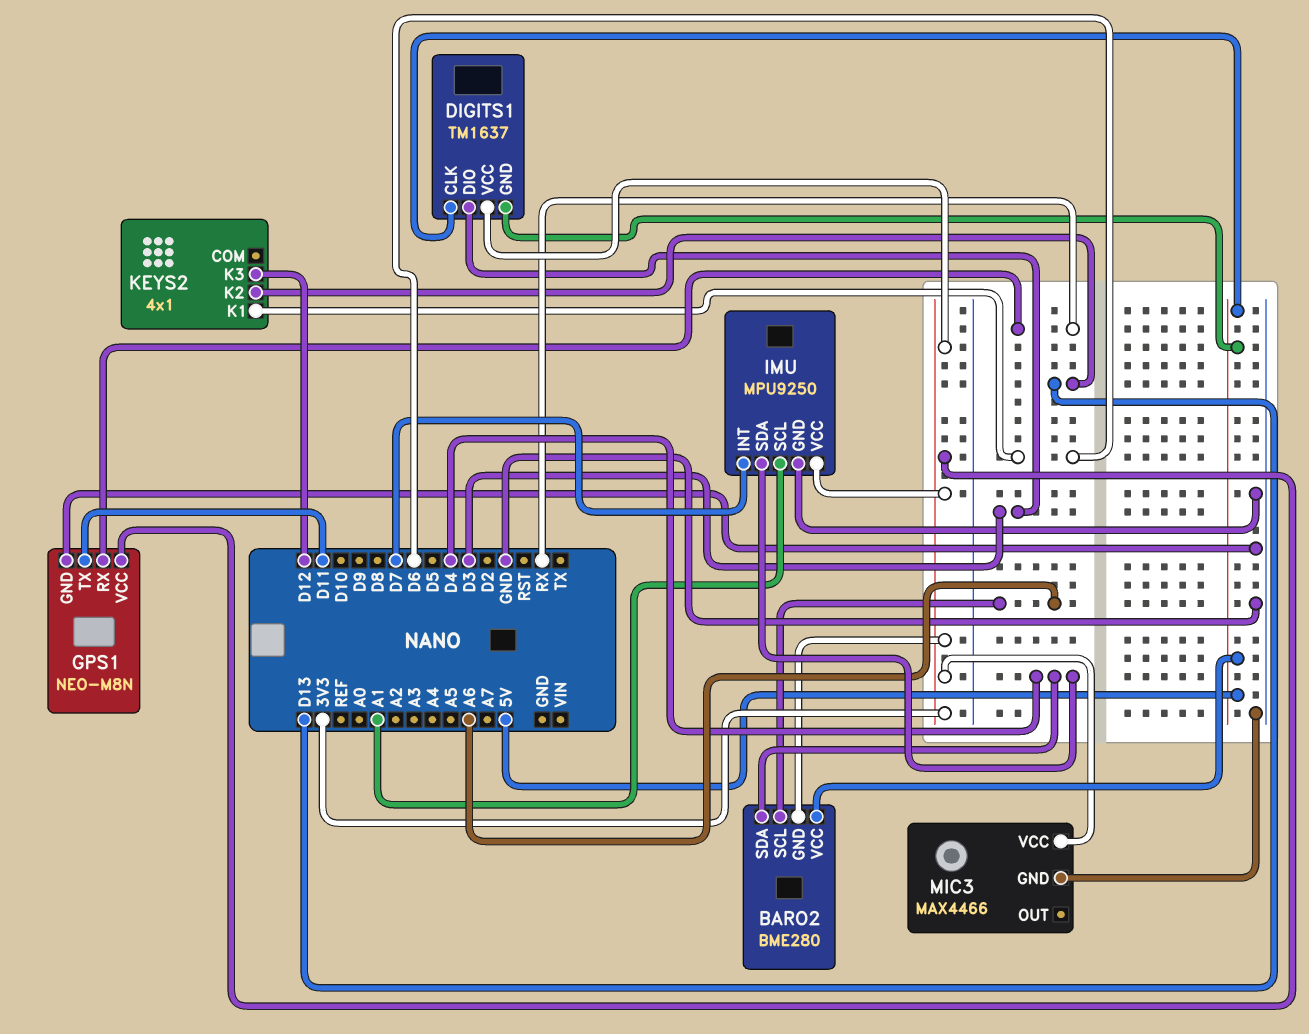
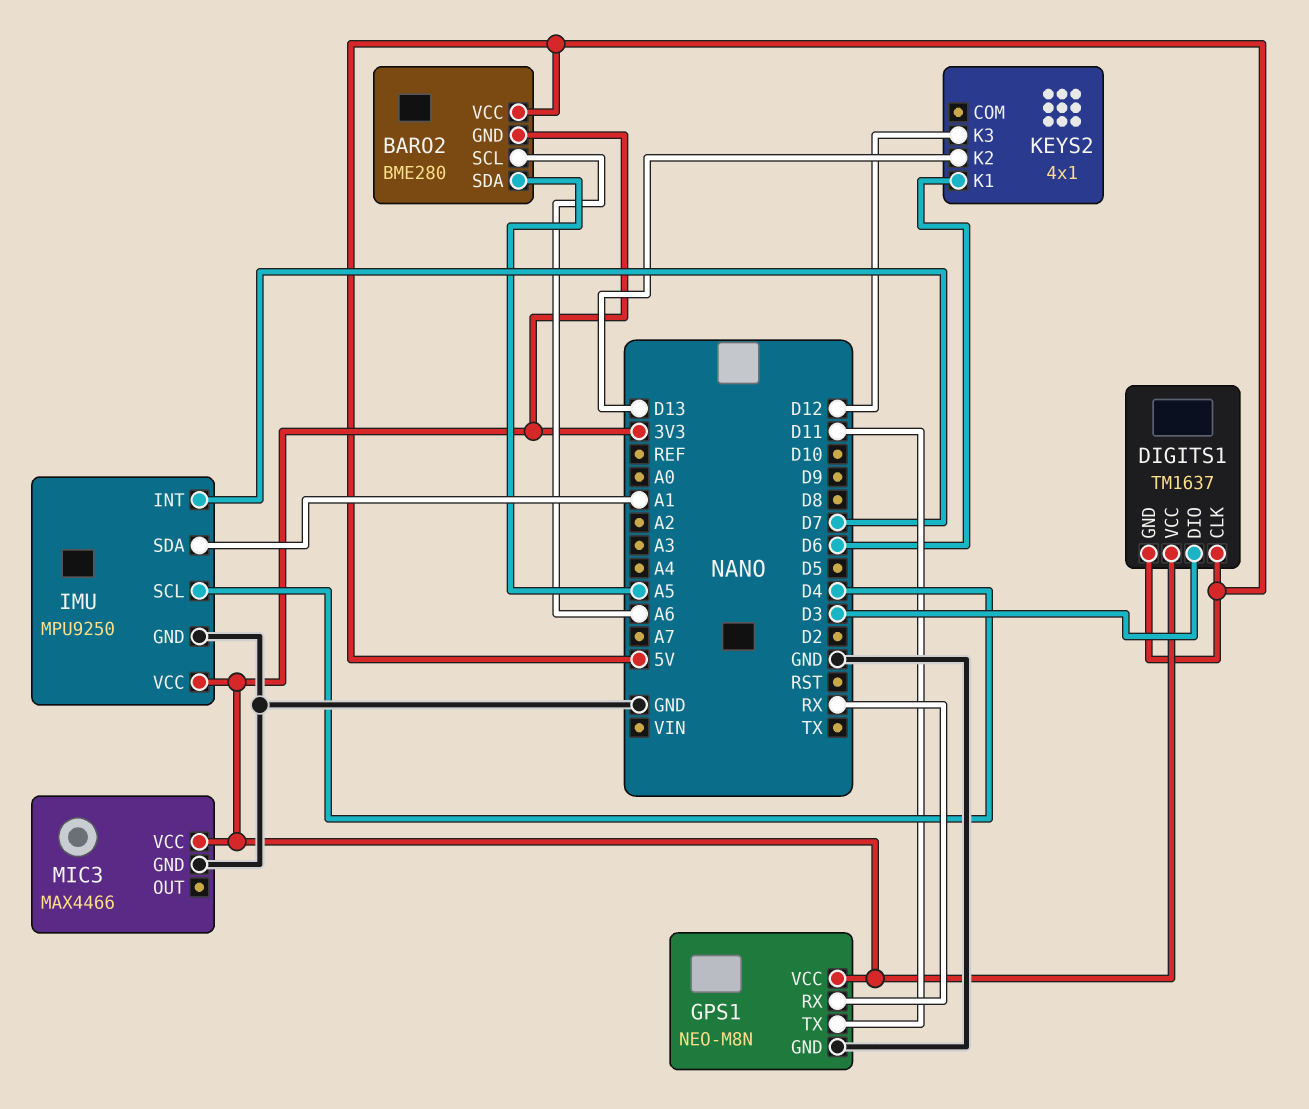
BARO2 pin SDA: D4 -> A5
IMU pin SCL: A1 -> D4
IMU pin SDA: D4 -> A1

